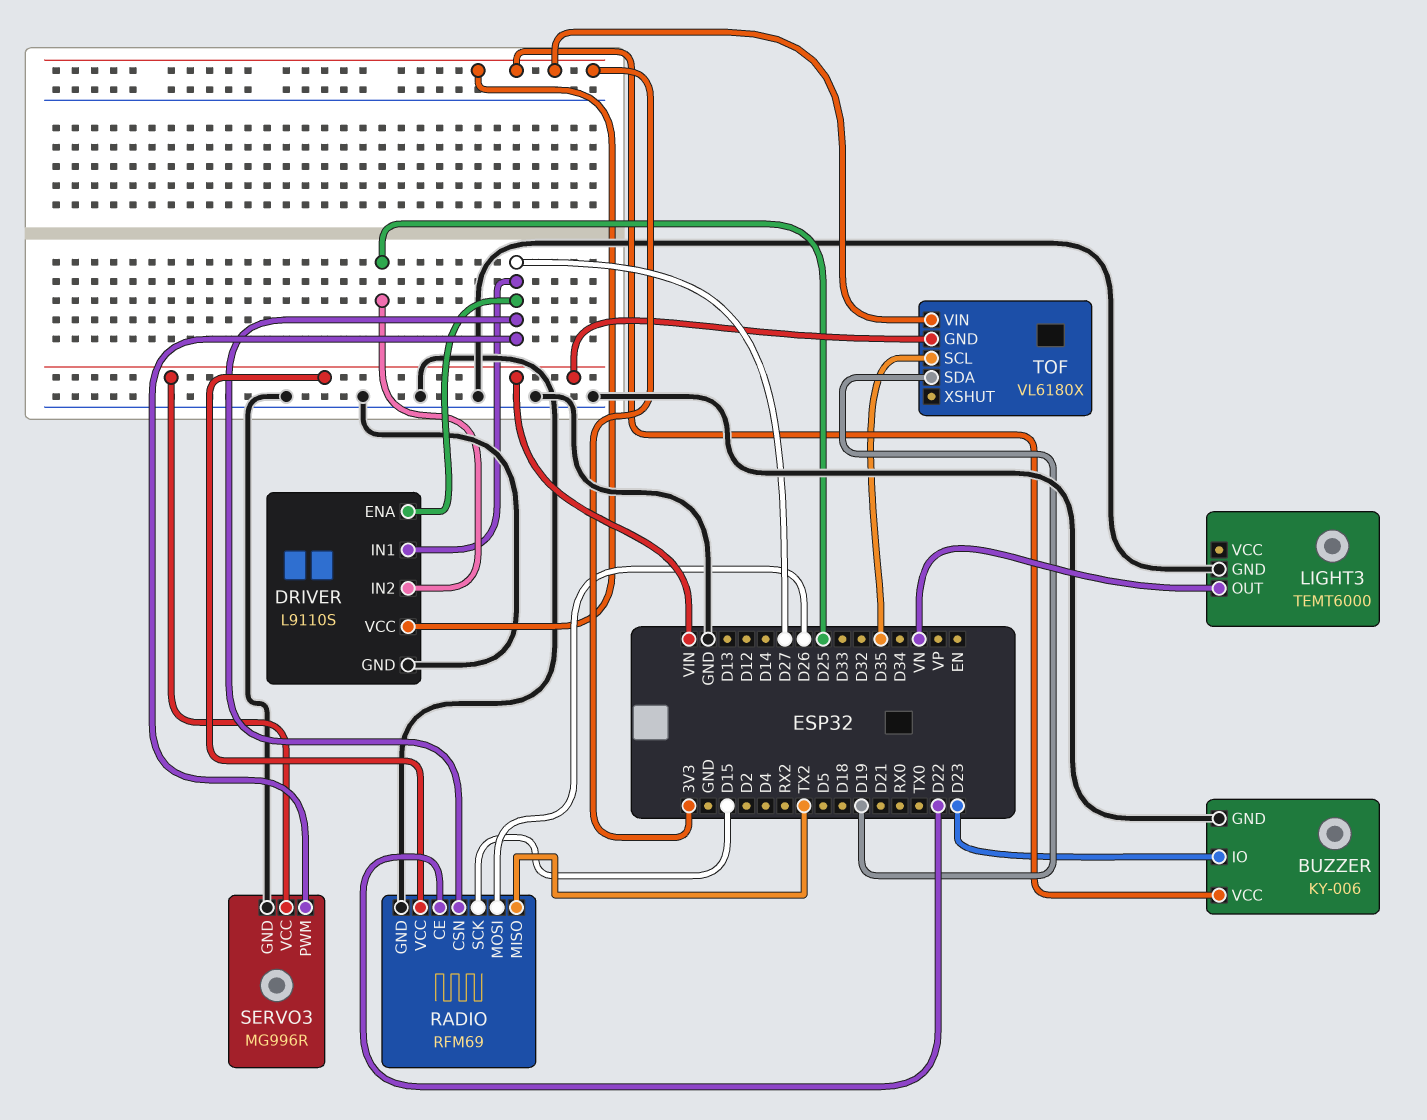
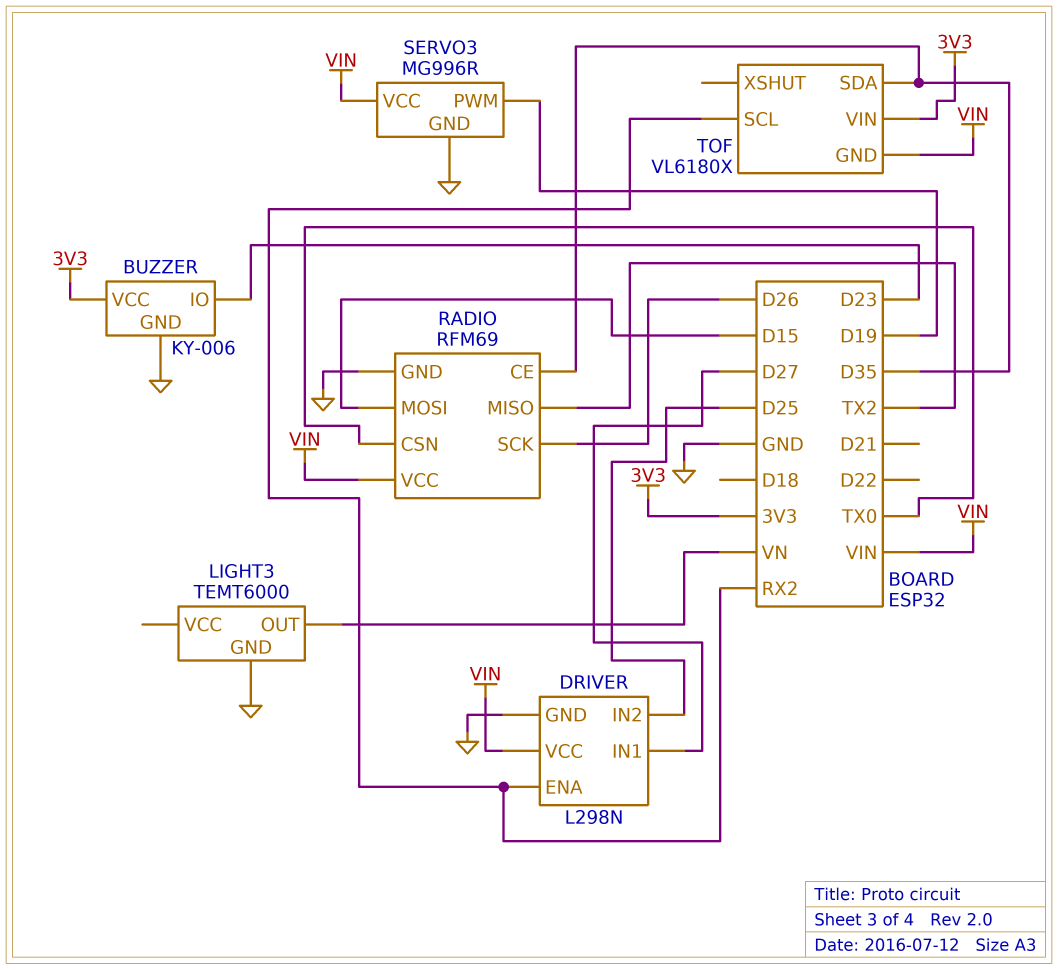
DRIVER: L9110S -> L298N
DRIVER pin ENA: D27 -> RX2
DRIVER pin VCC: 3V3 -> VIN
RADIO pin CE: D22 -> D35
RADIO pin CSN: D27 -> TX0
RADIO pin MOSI: D26 -> D15
RADIO pin SCK: D15 -> D26
SERVO3 pin PWM: D27 -> D19
TOF pin SCL: D35 -> RX2
TOF pin SDA: D19 -> D35

